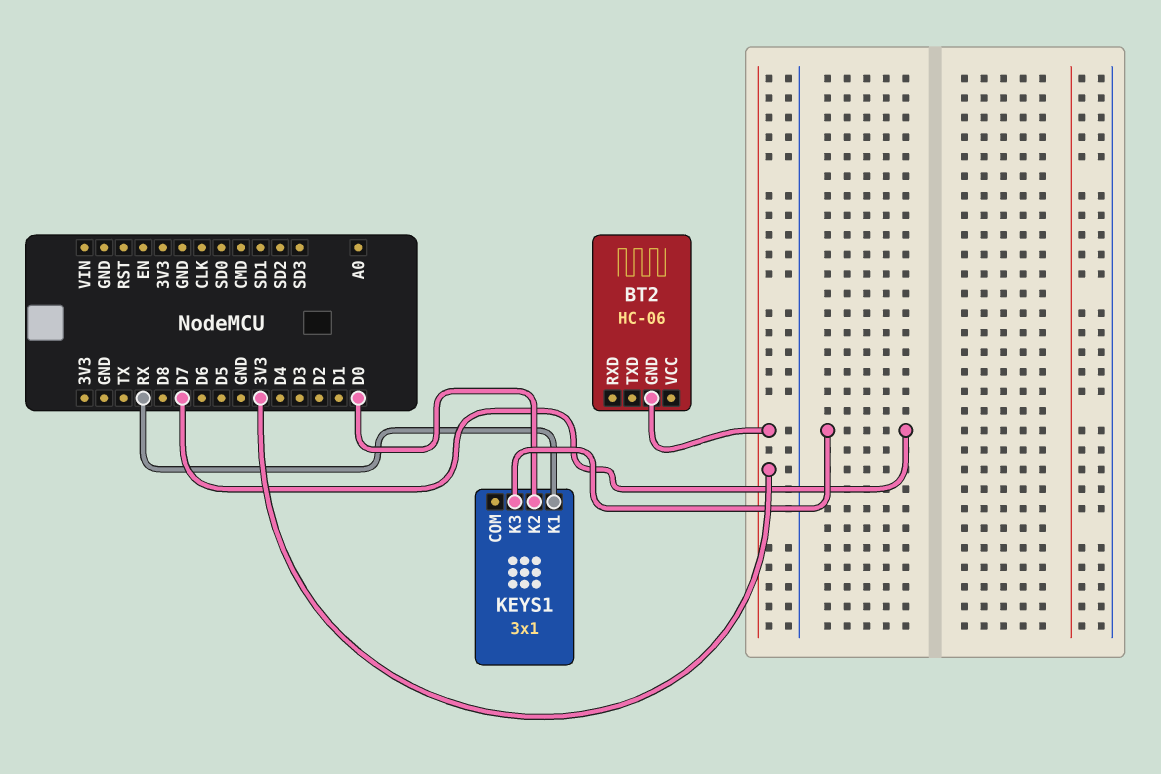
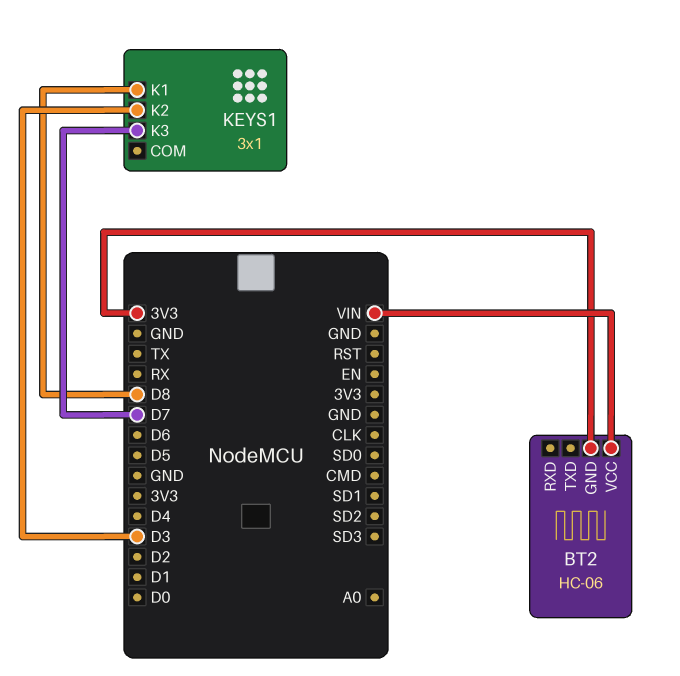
BT2 pin VCC: none -> VIN
KEYS1 pin K1: RX -> D8
KEYS1 pin K2: D0 -> D3

